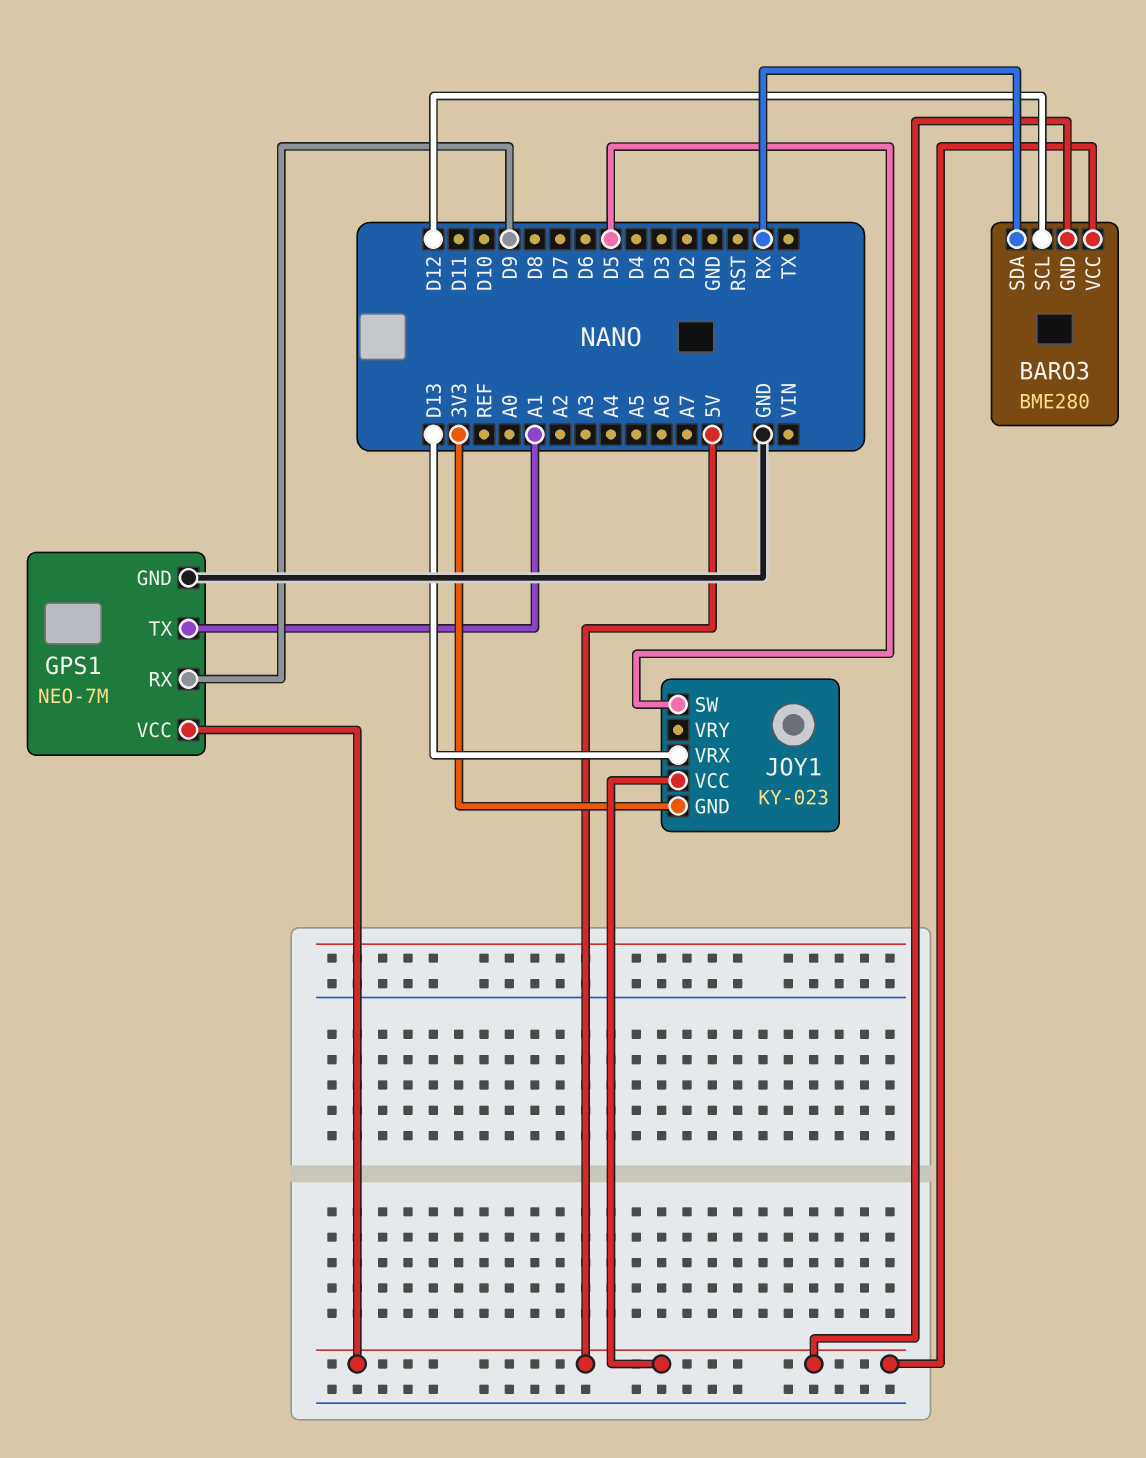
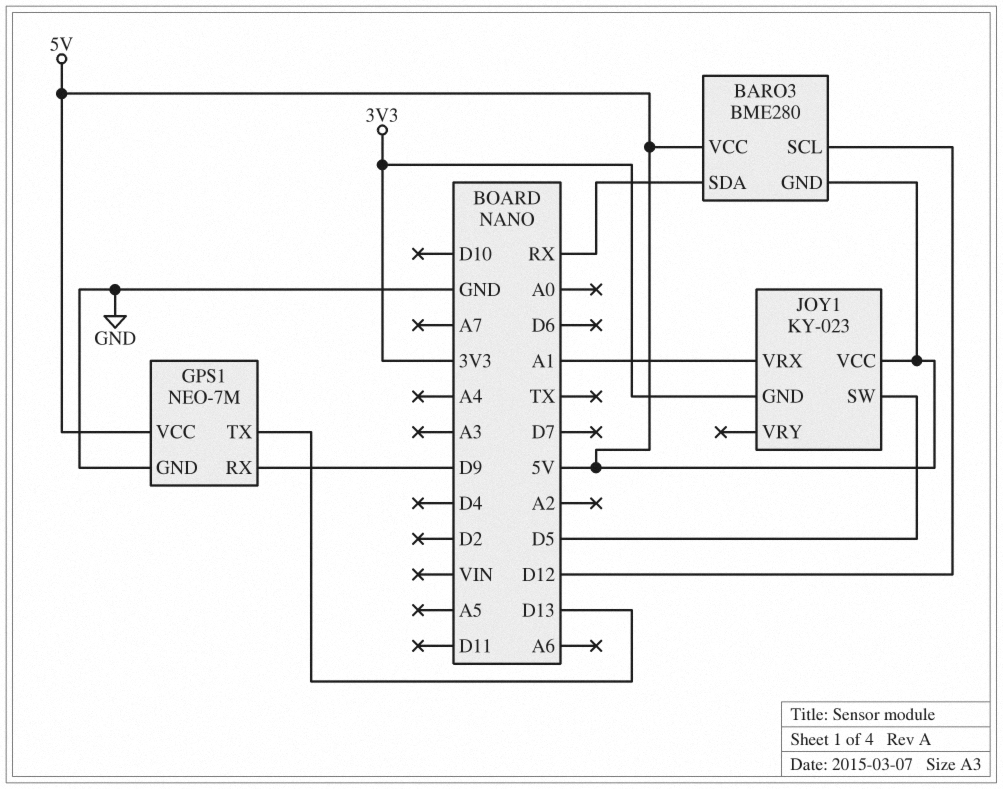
GPS1 pin TX: A1 -> D13
JOY1 pin VRX: D13 -> A1

